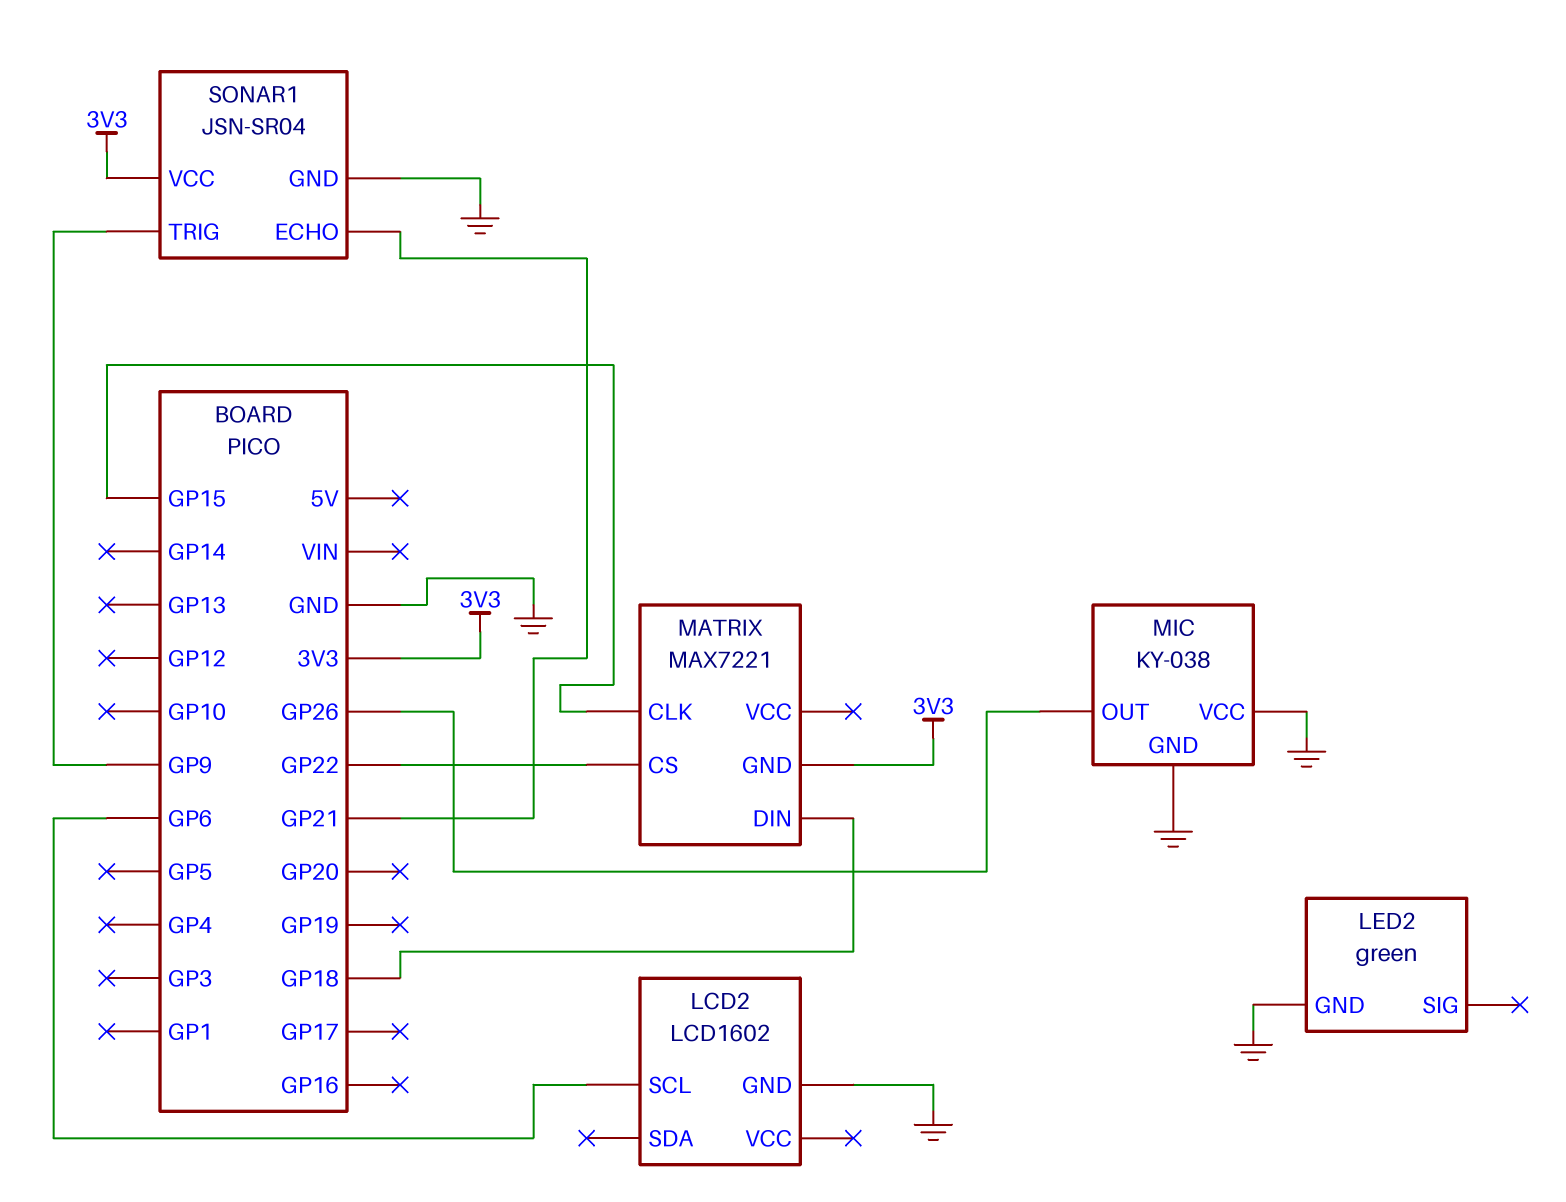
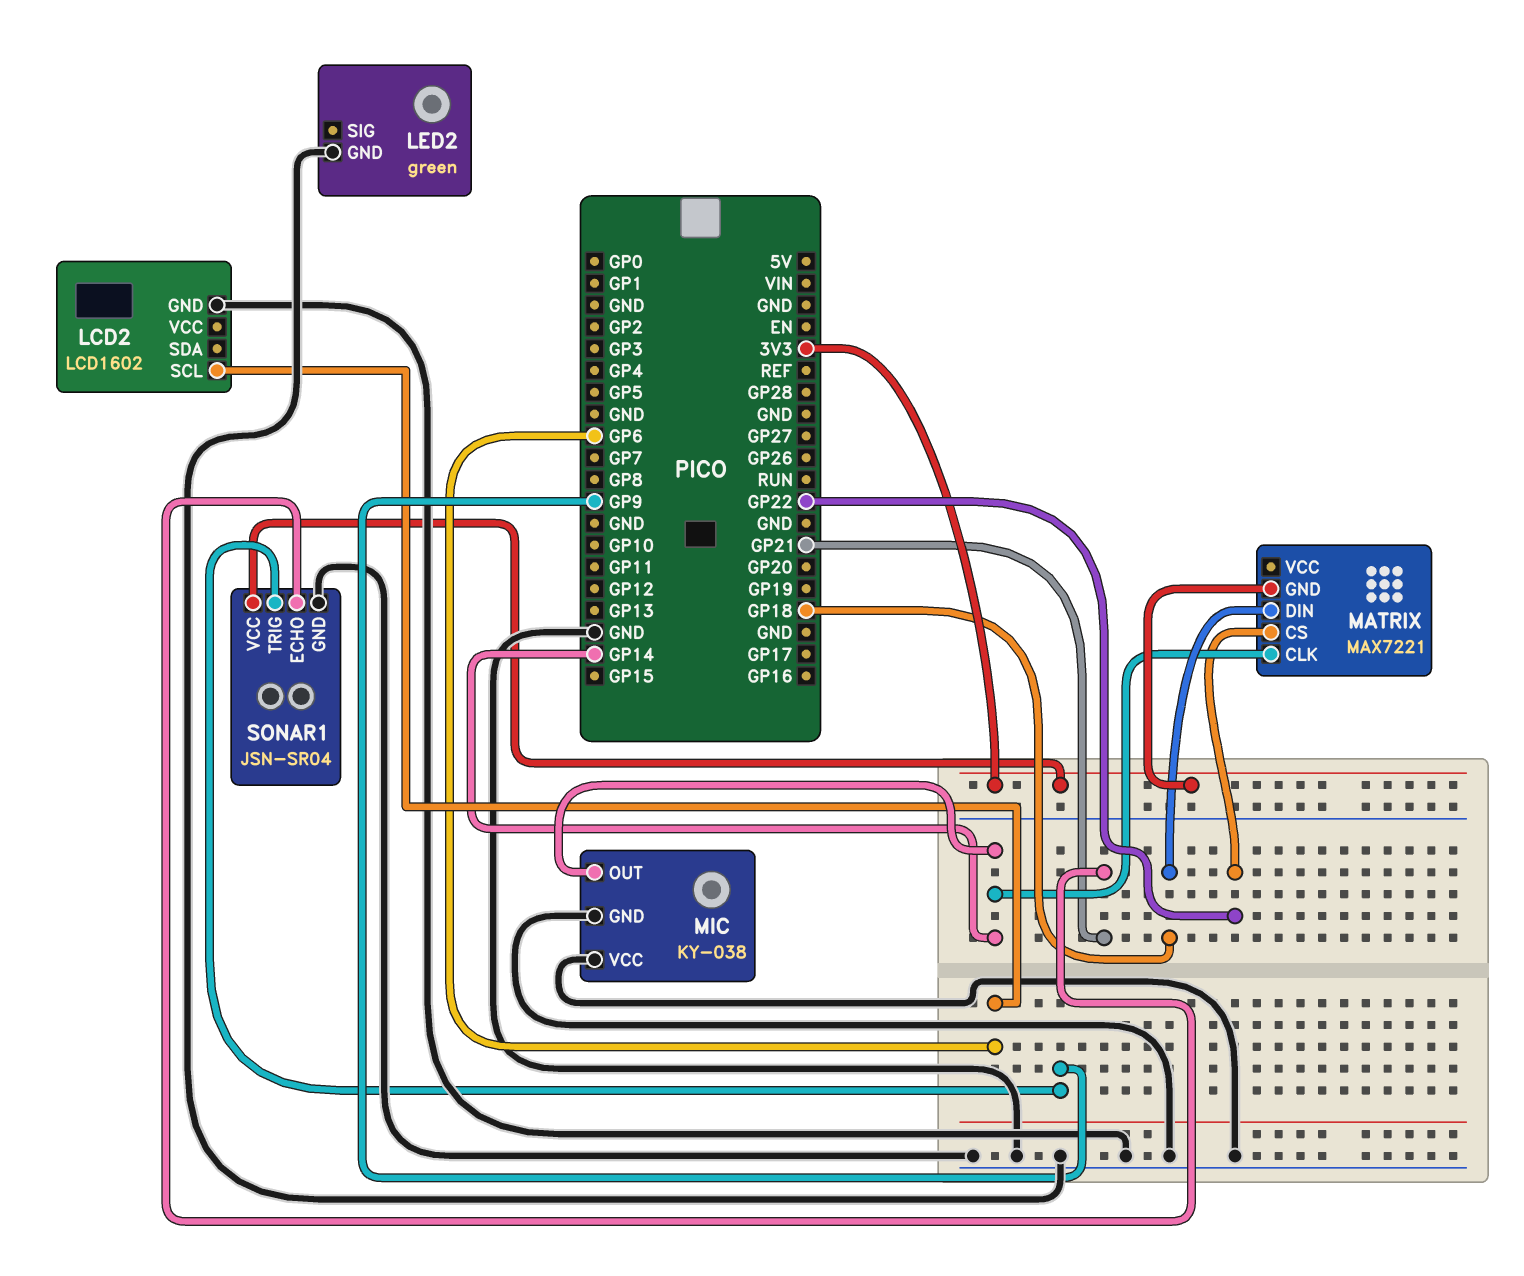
MATRIX pin CLK: GP15 -> GP14
MIC pin OUT: GP26 -> GP14

